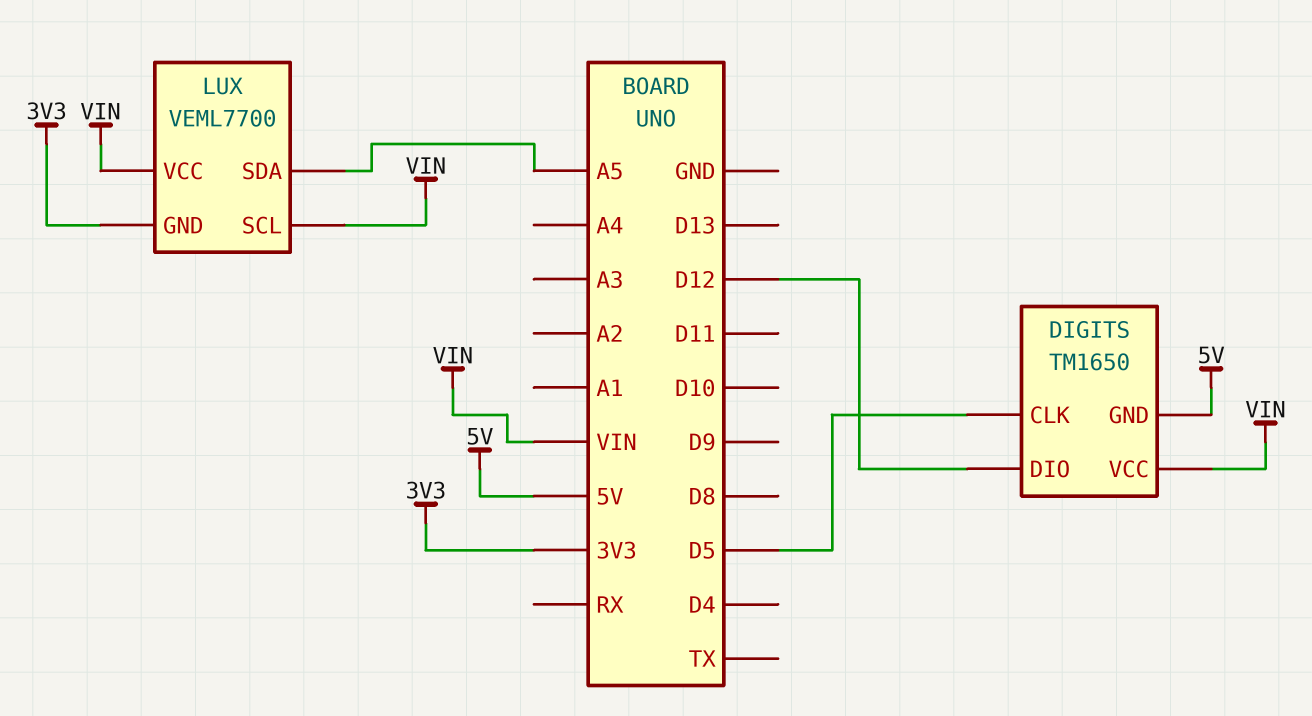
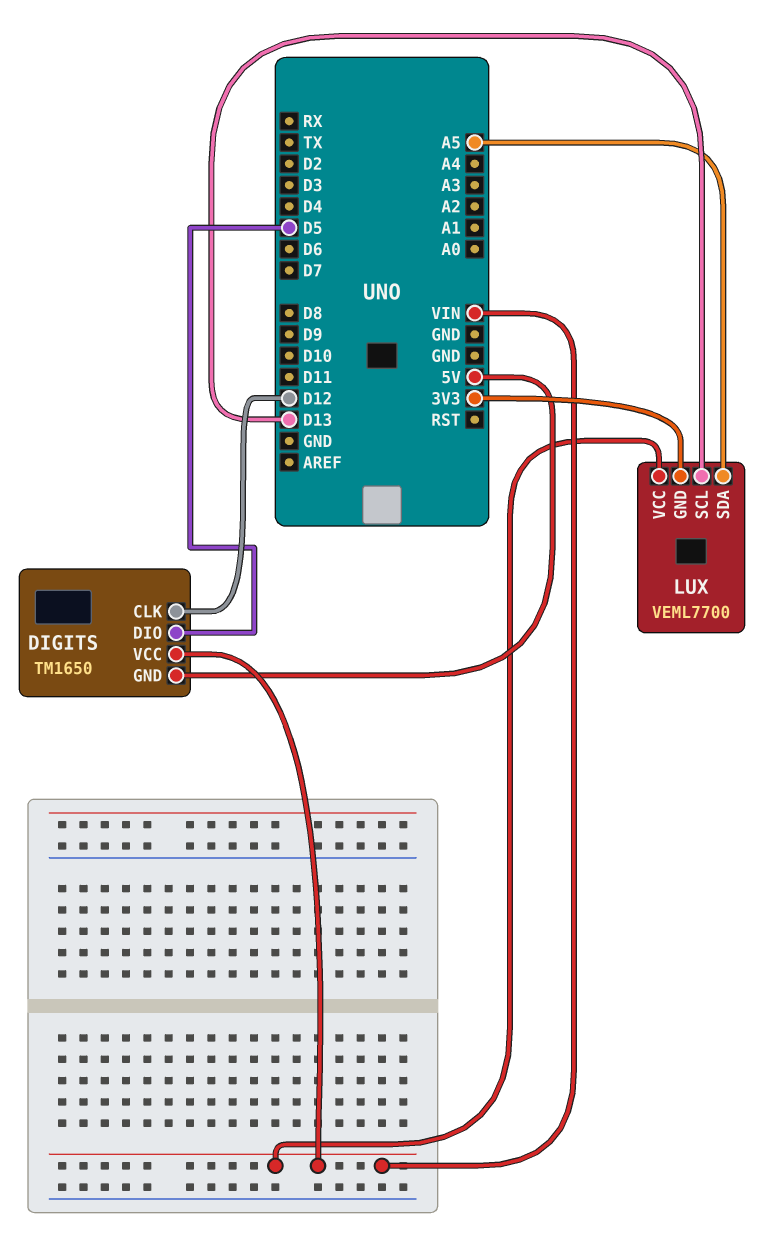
DIGITS pin CLK: D5 -> D12
DIGITS pin DIO: D12 -> D5
LUX pin SCL: VIN -> D13

